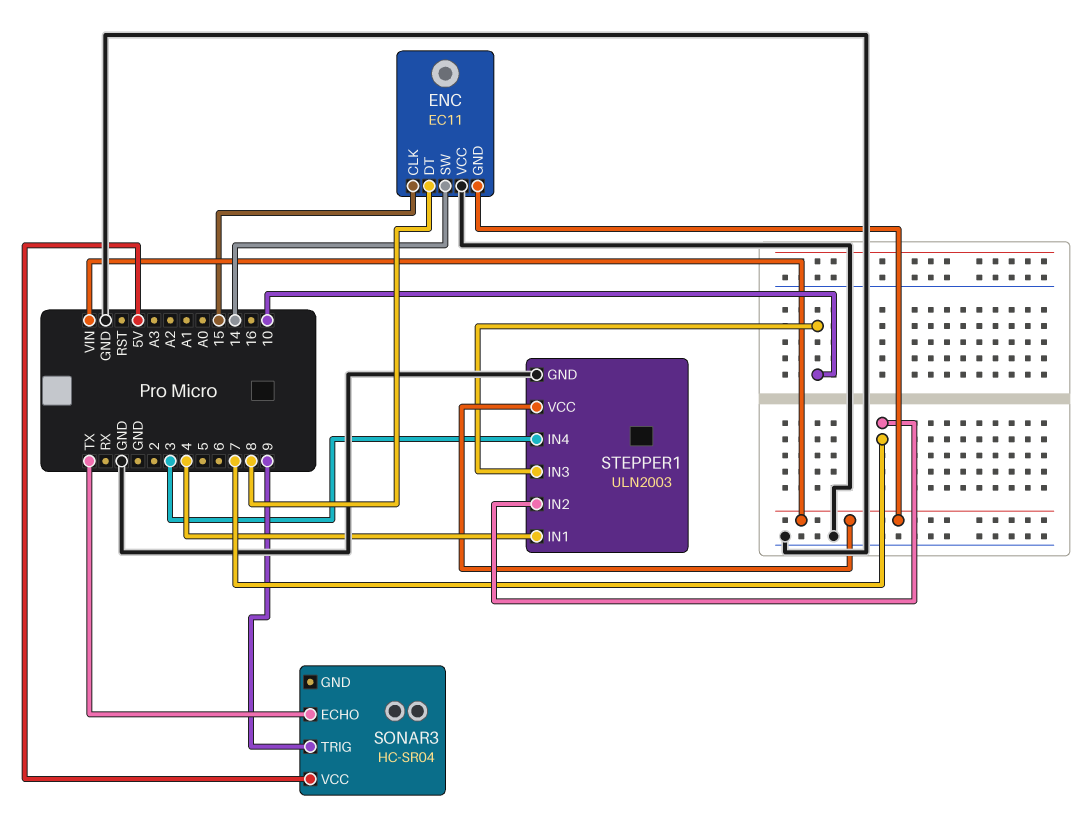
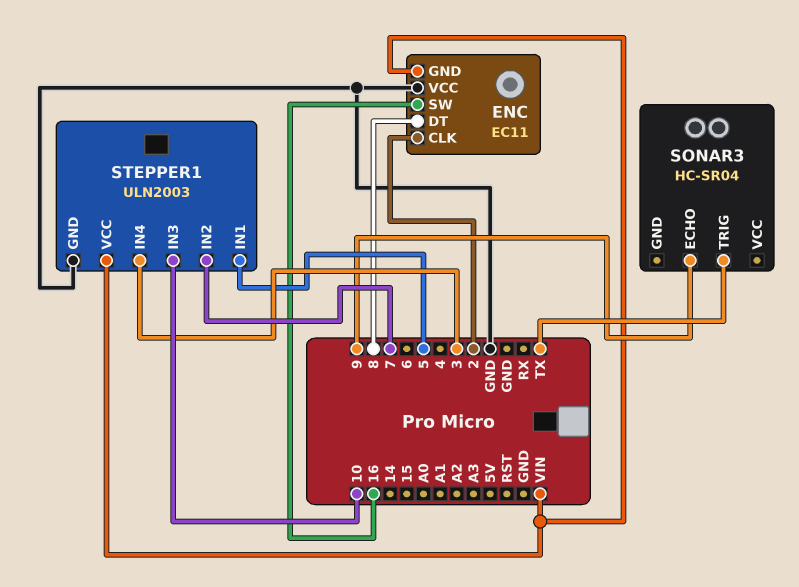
ENC pin CLK: 15 -> 2
ENC pin SW: 14 -> 16
SONAR3 pin ECHO: TX -> 9
SONAR3 pin TRIG: 9 -> TX
SONAR3 pin VCC: 5V -> none
STEPPER1 pin IN1: 4 -> 5

